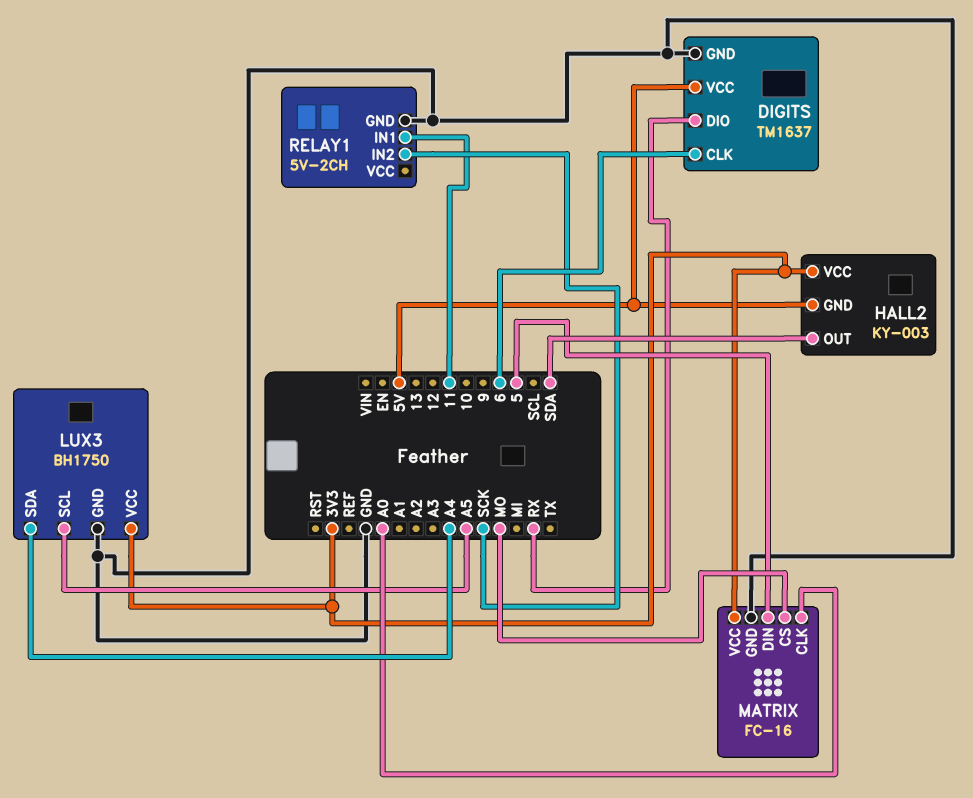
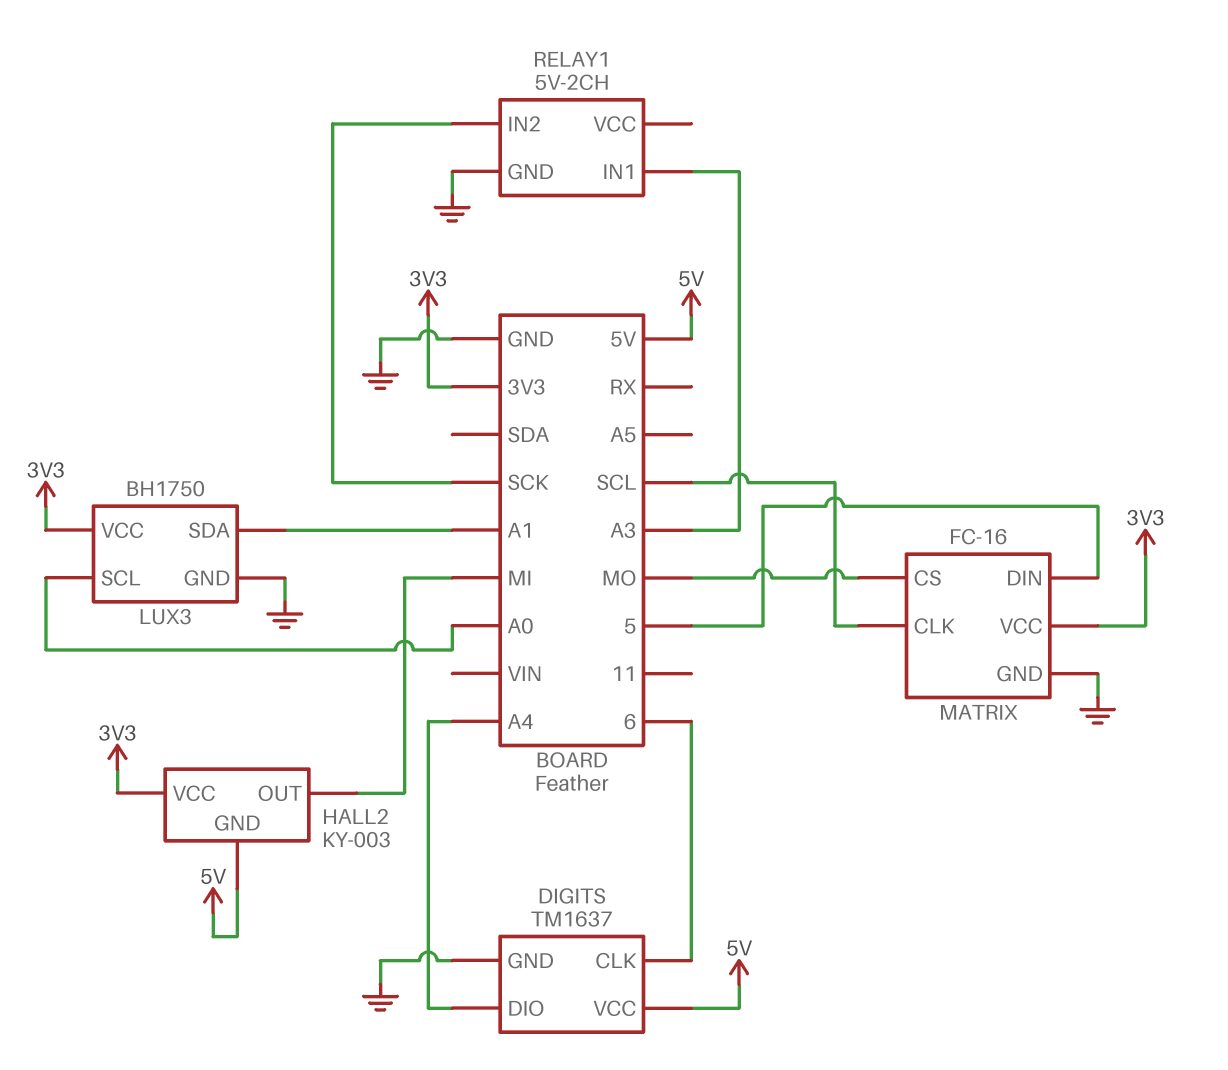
DIGITS pin DIO: RX -> A4
HALL2 pin OUT: SDA -> MI
LUX3 pin SCL: A5 -> A0
LUX3 pin SDA: A4 -> A1
MATRIX pin CLK: A0 -> SCL
RELAY1 pin IN1: 11 -> A3

